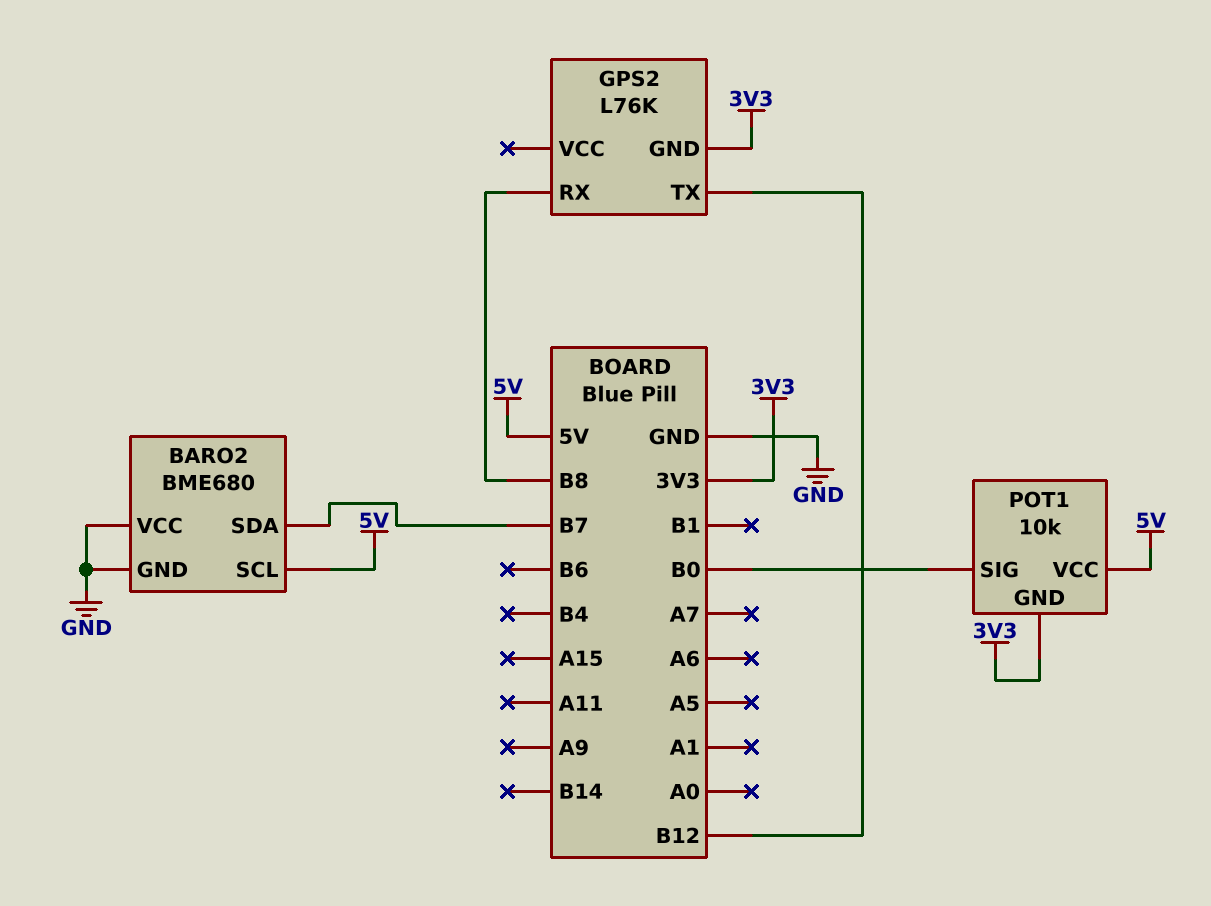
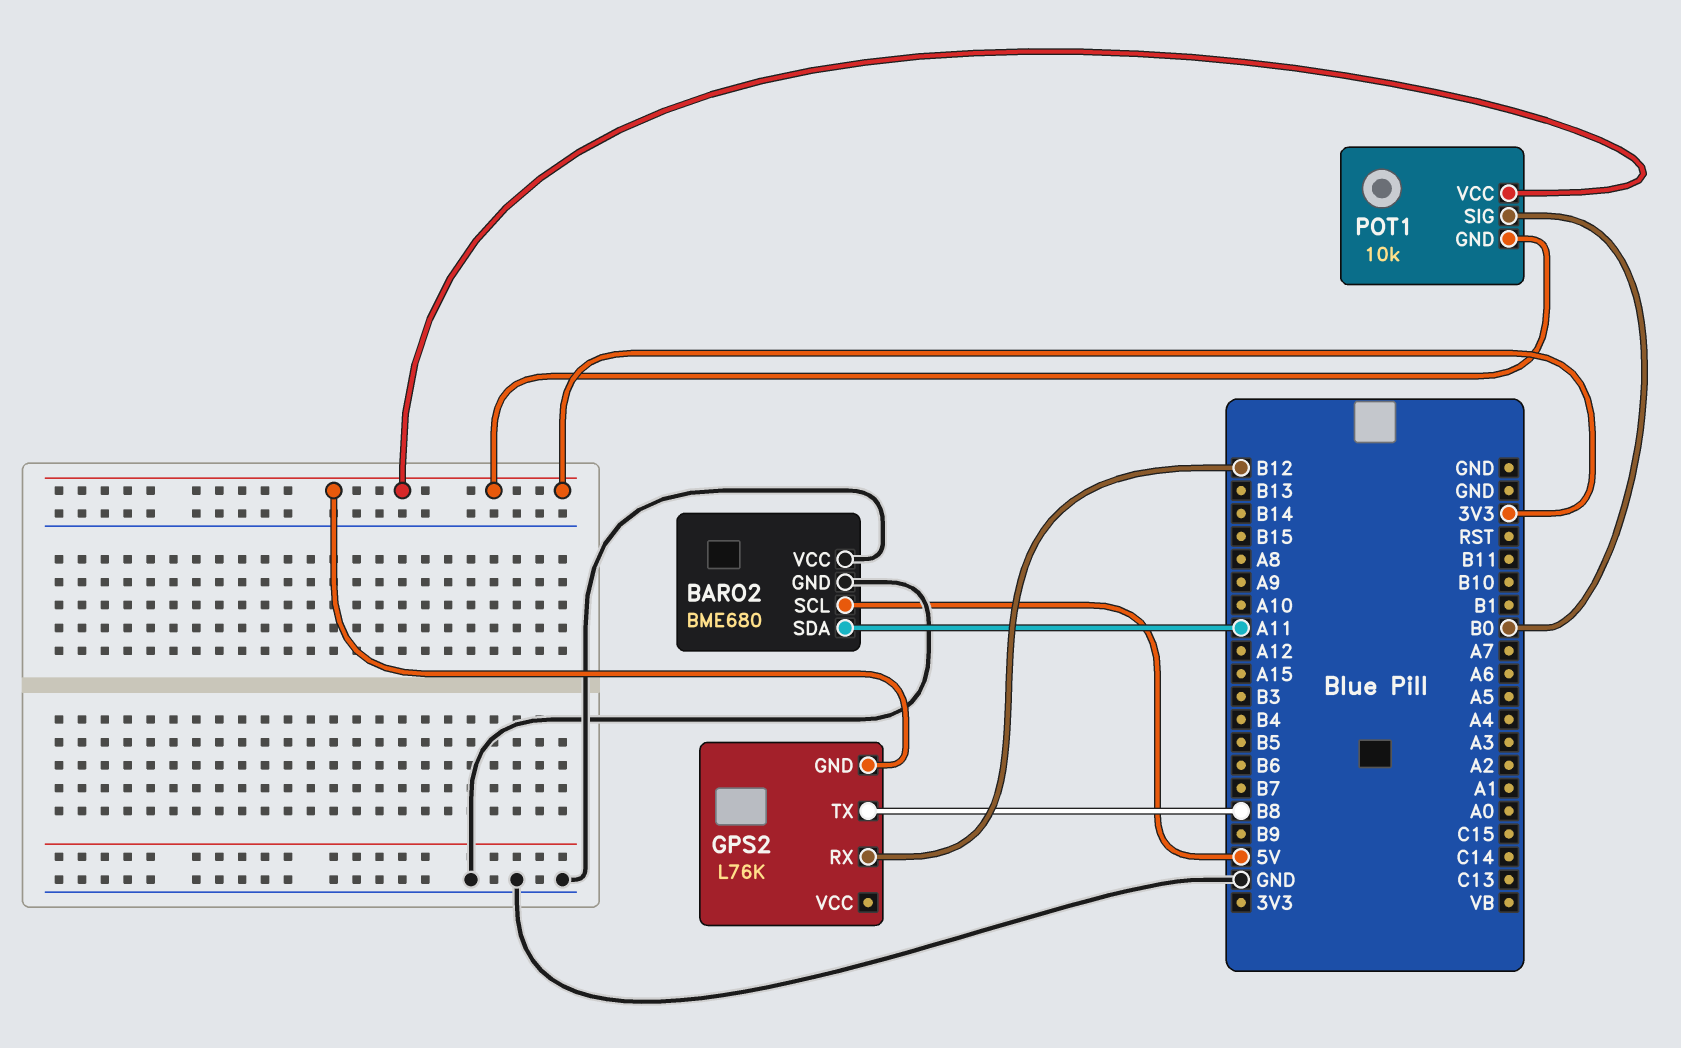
BARO2 pin SDA: B7 -> A11
GPS2 pin RX: B8 -> B12
GPS2 pin TX: B12 -> B8
POT1 pin VCC: 5V -> 3V3

